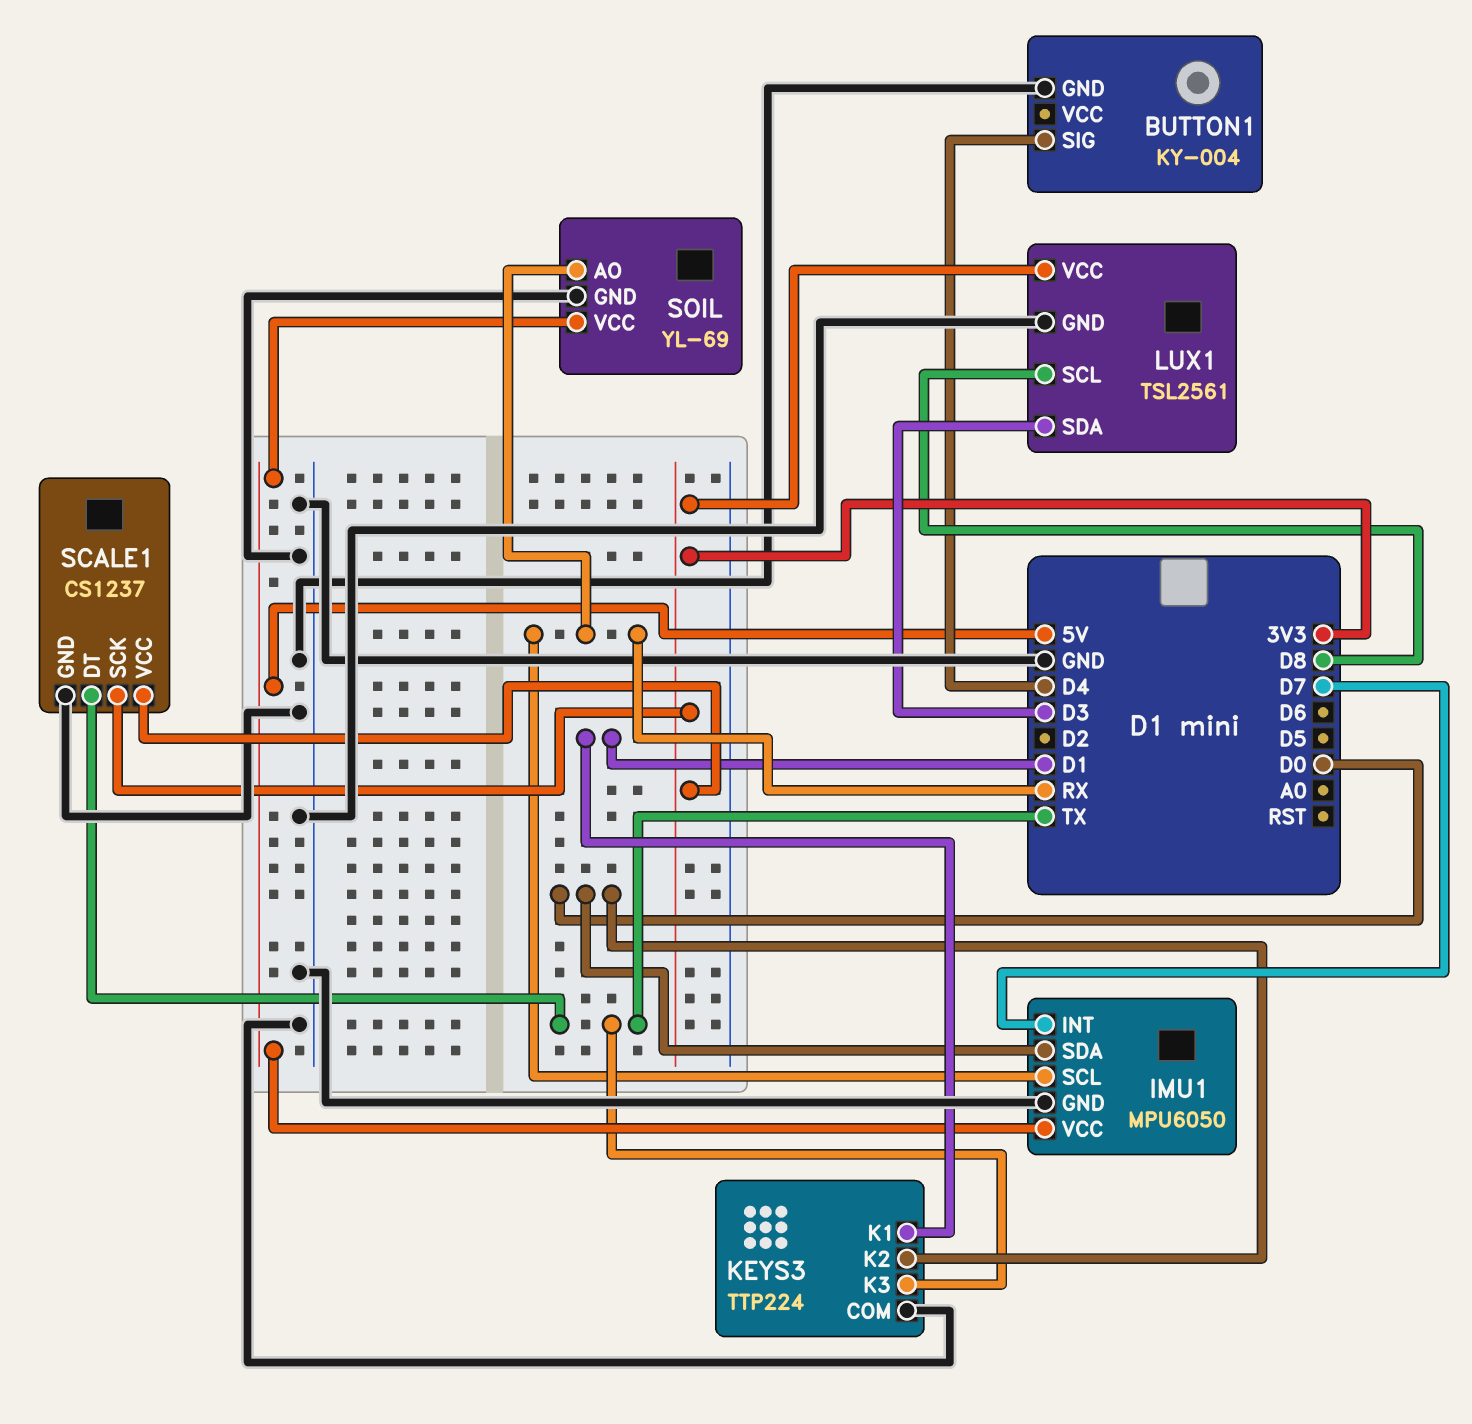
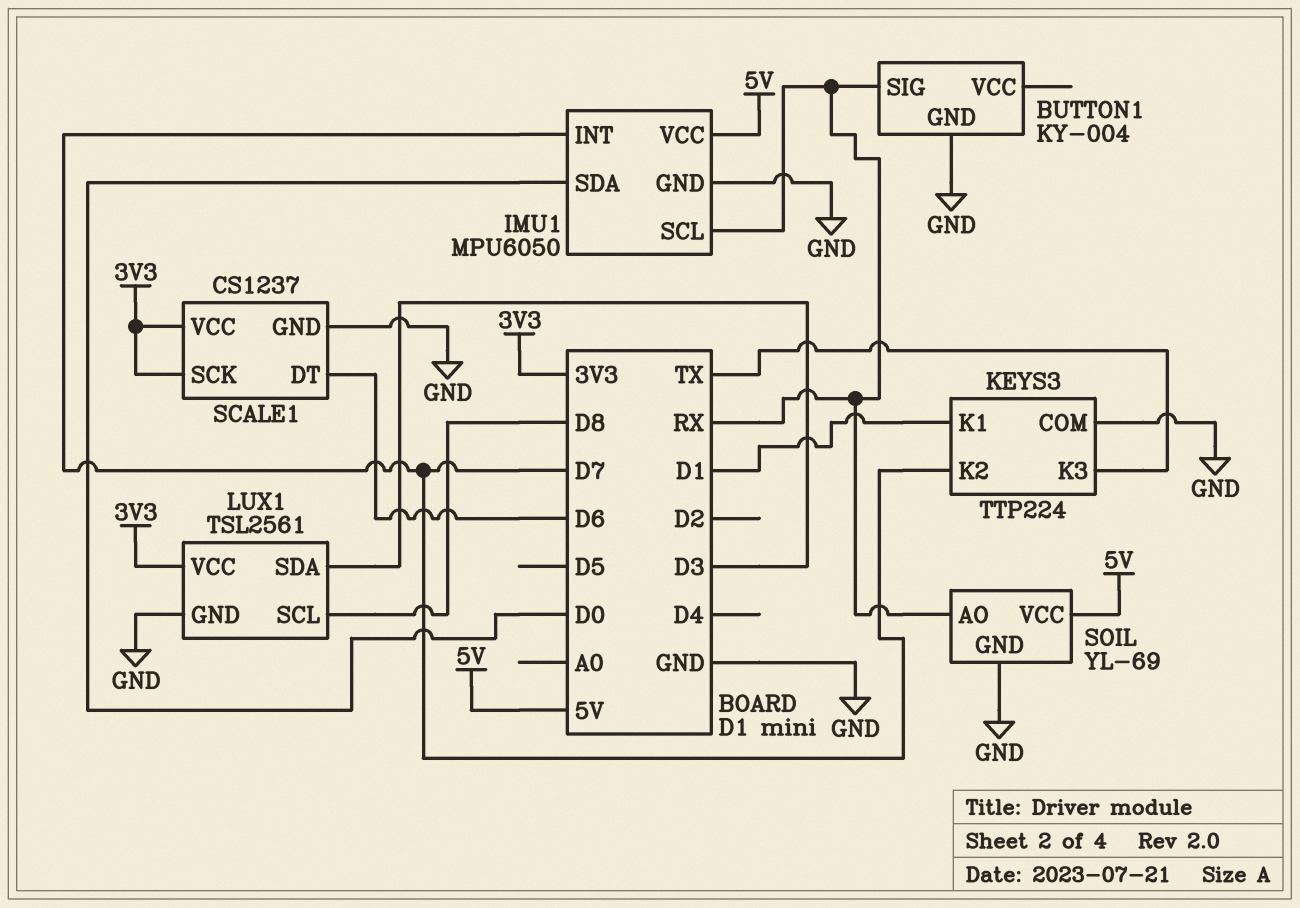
BUTTON1 pin SIG: D4 -> RX
KEYS3 pin K2: D0 -> D7
SCALE1 pin DT: TX -> D6

